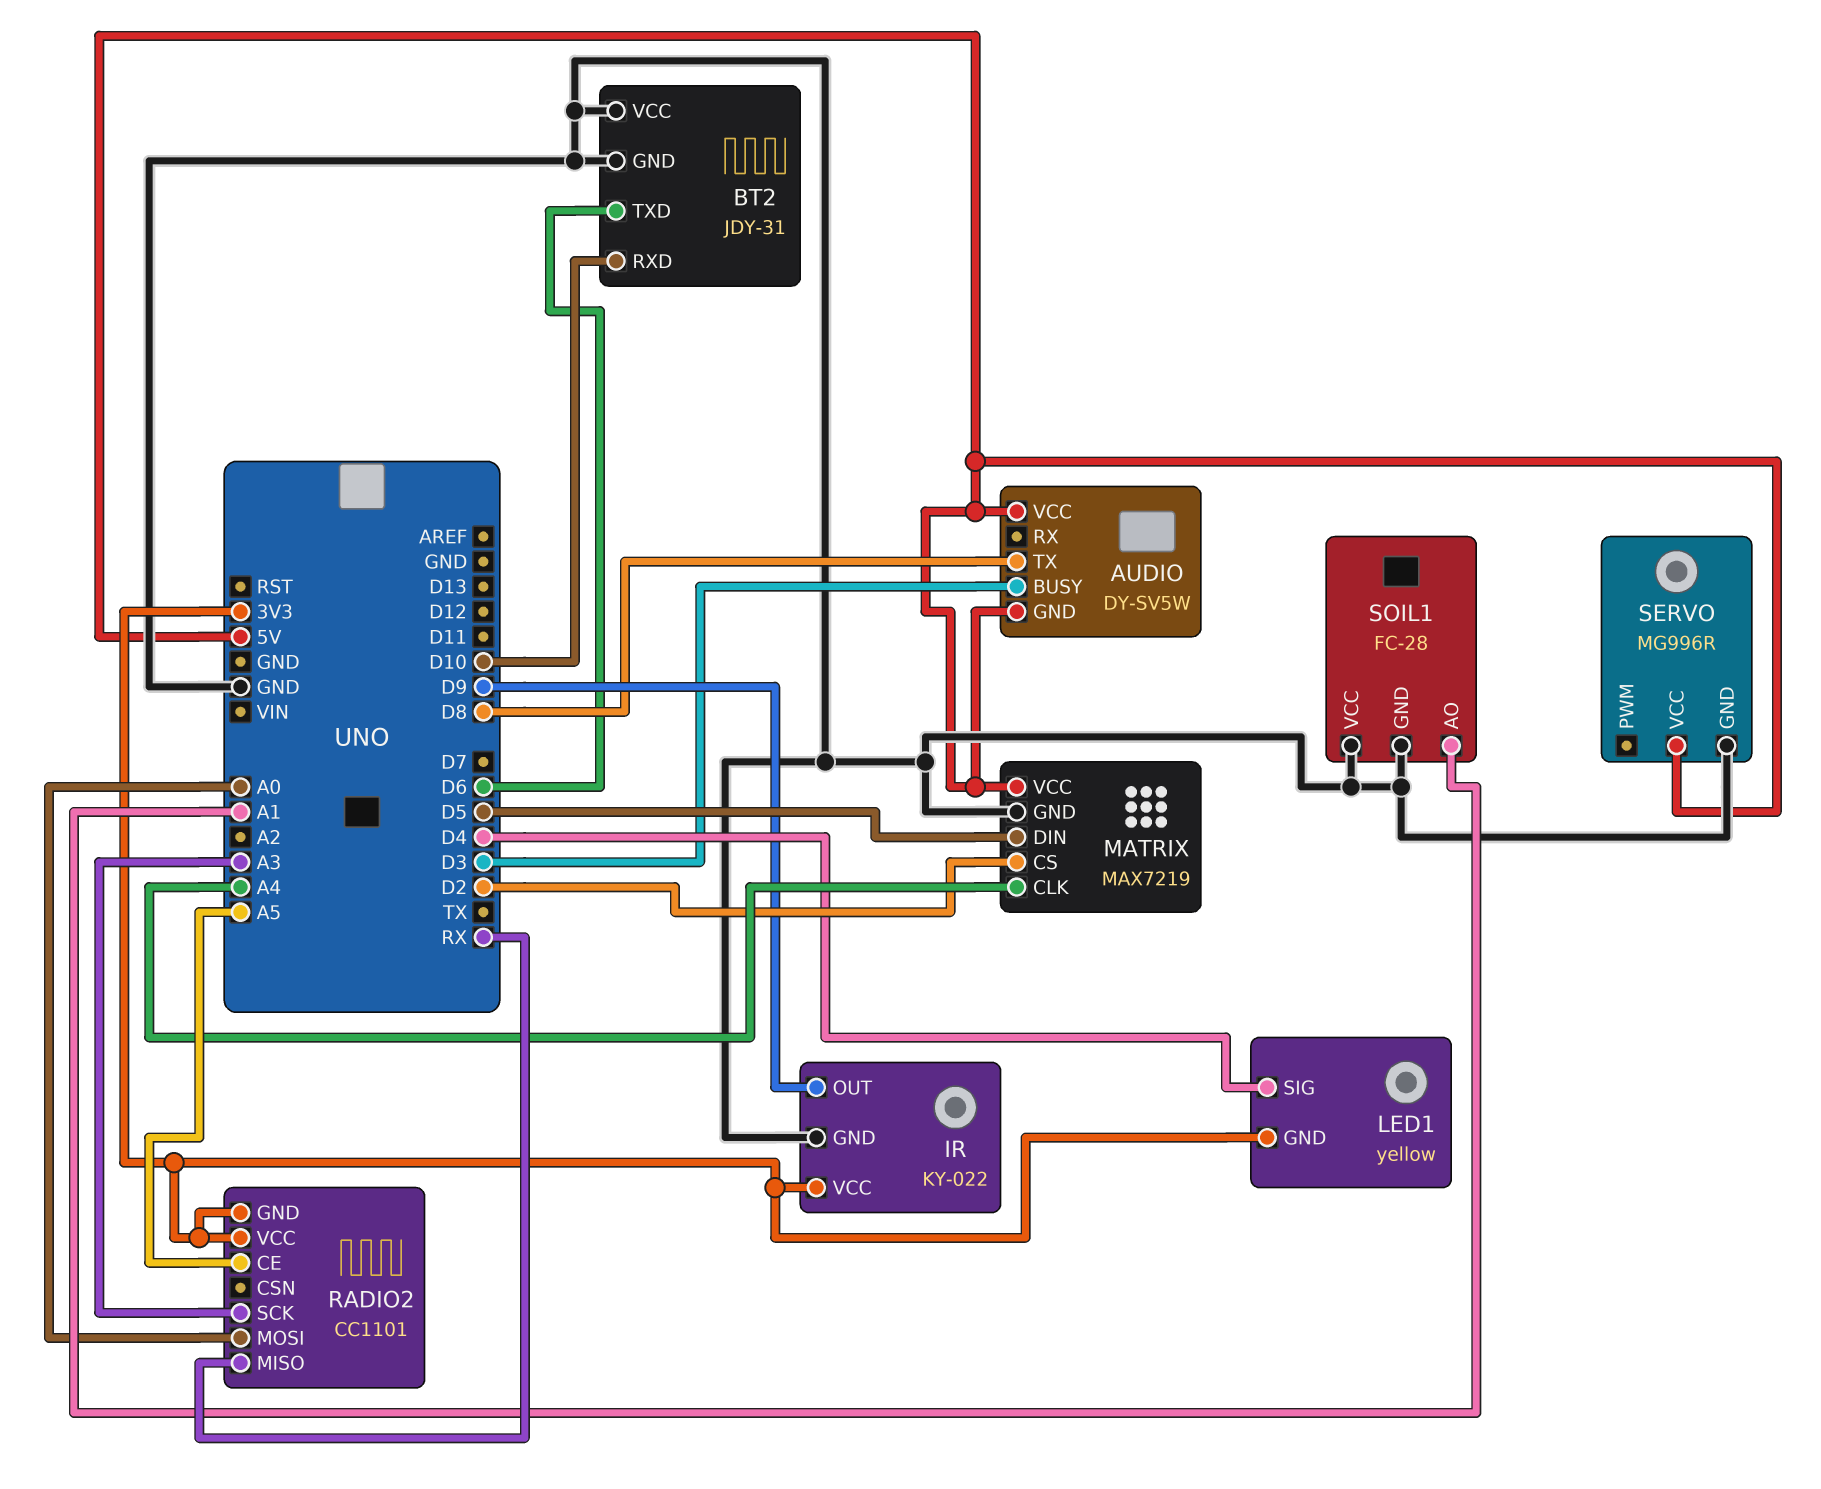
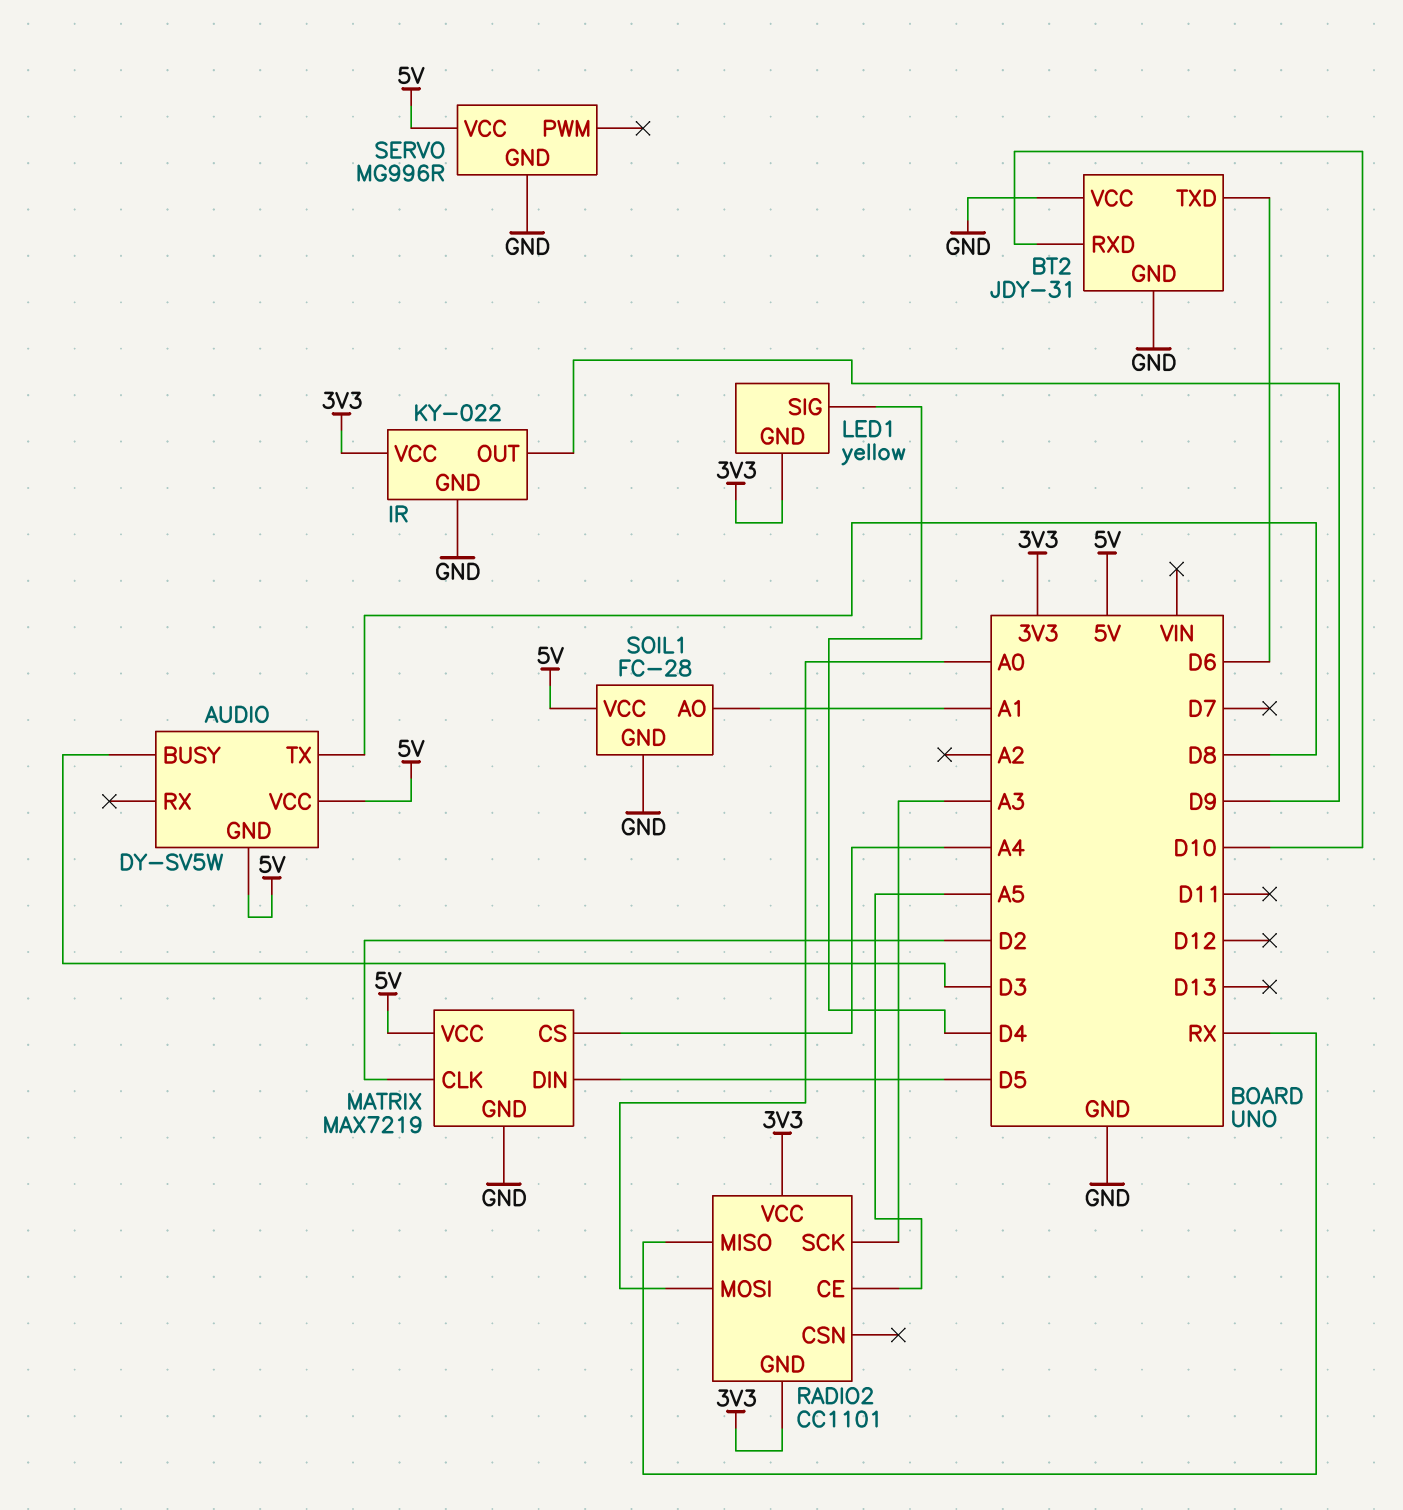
MATRIX pin CLK: A4 -> D2
MATRIX pin CS: D2 -> A4
SOIL1 pin VCC: GND -> 5V

